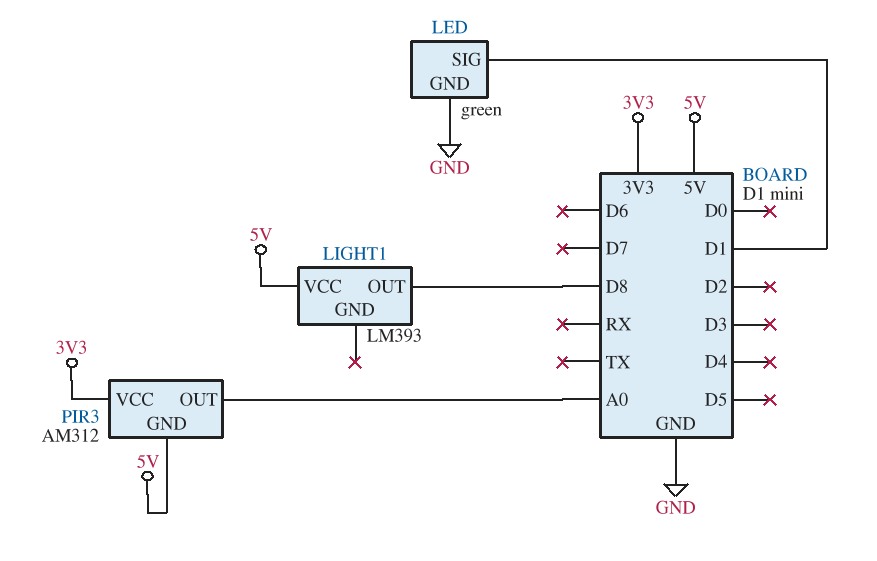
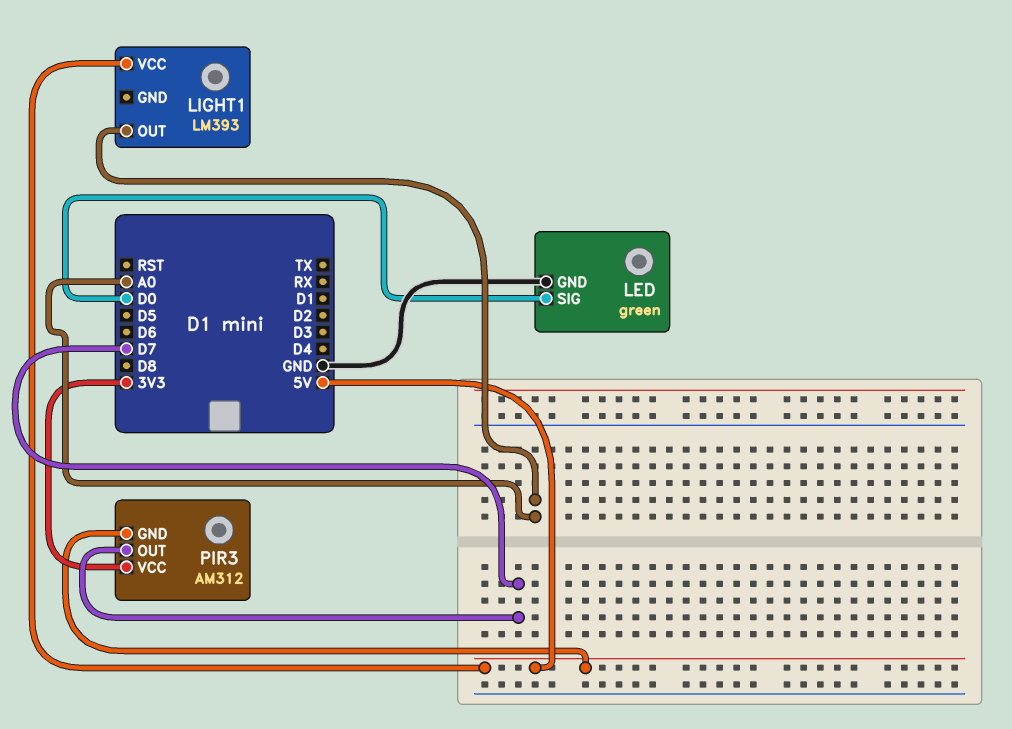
LED pin SIG: D1 -> D0
LIGHT1 pin OUT: D8 -> A0
PIR3 pin OUT: A0 -> D7

